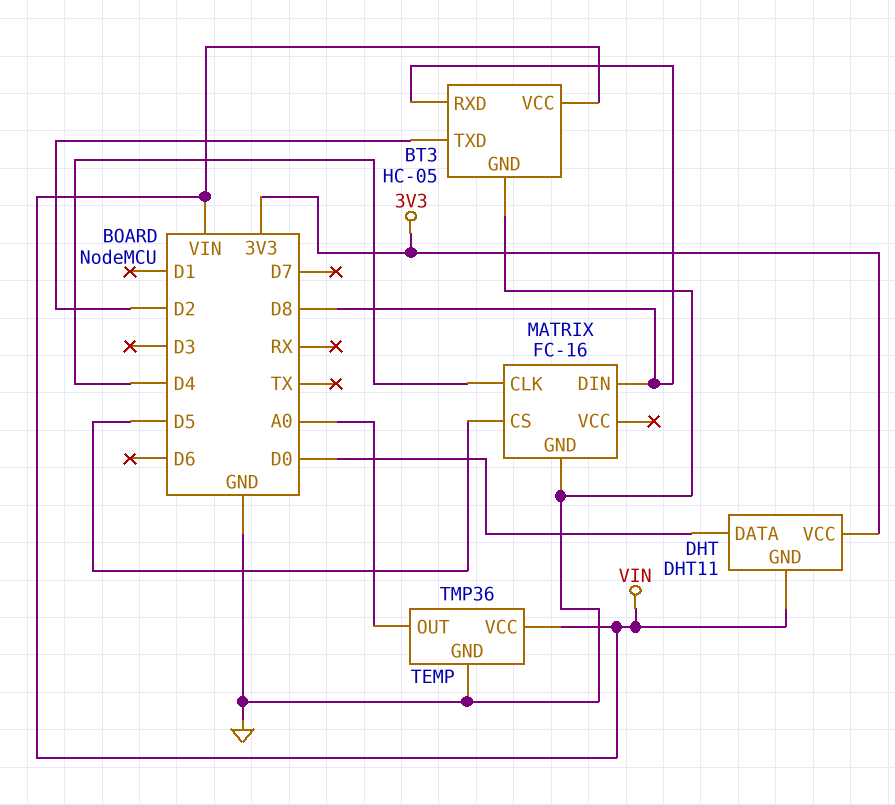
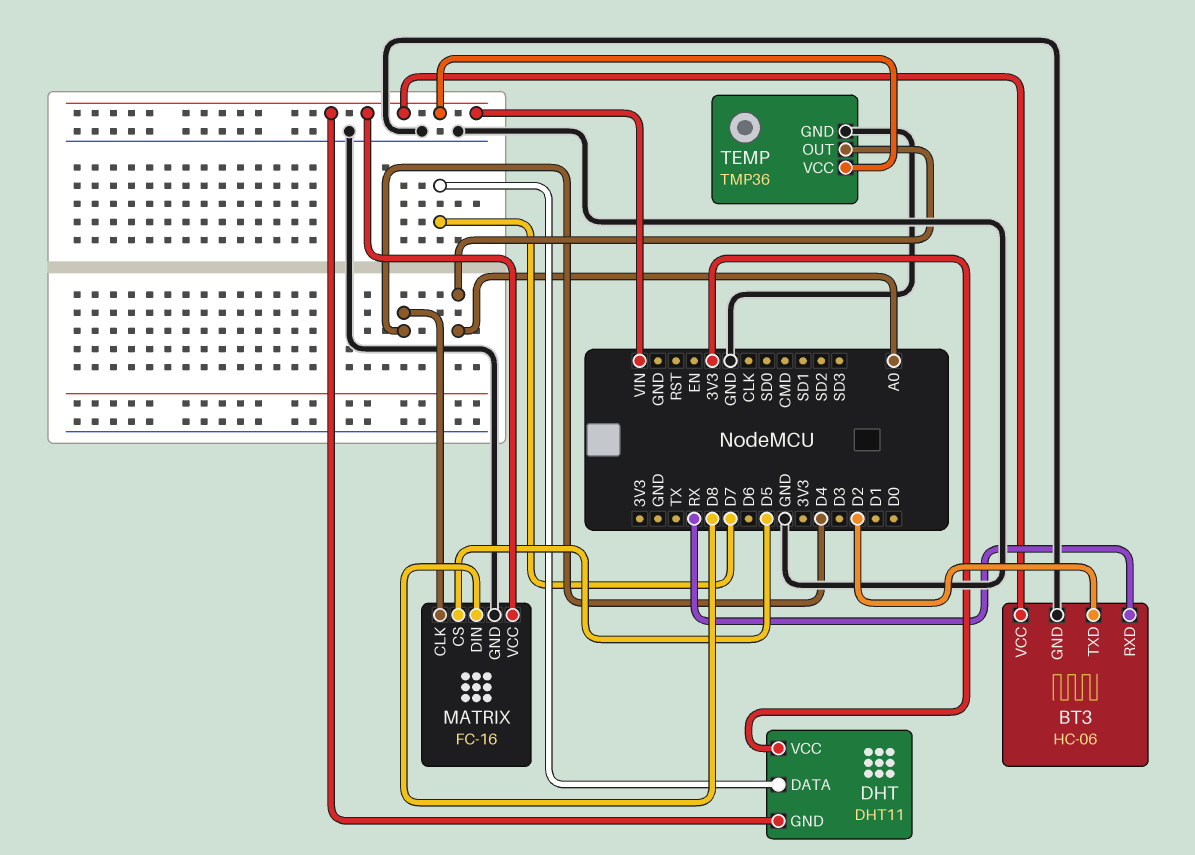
BT3: HC-05 -> HC-06
BT3 pin RXD: D8 -> RX
DHT pin DATA: D0 -> D7
MATRIX pin VCC: none -> VIN

